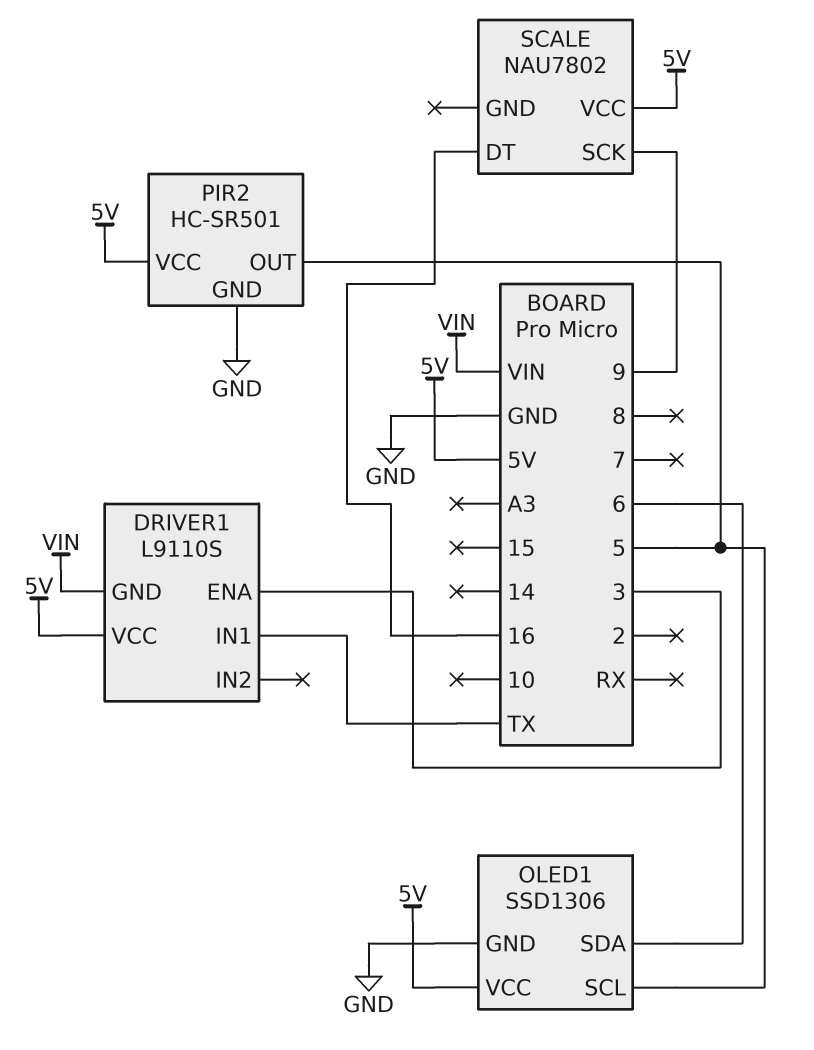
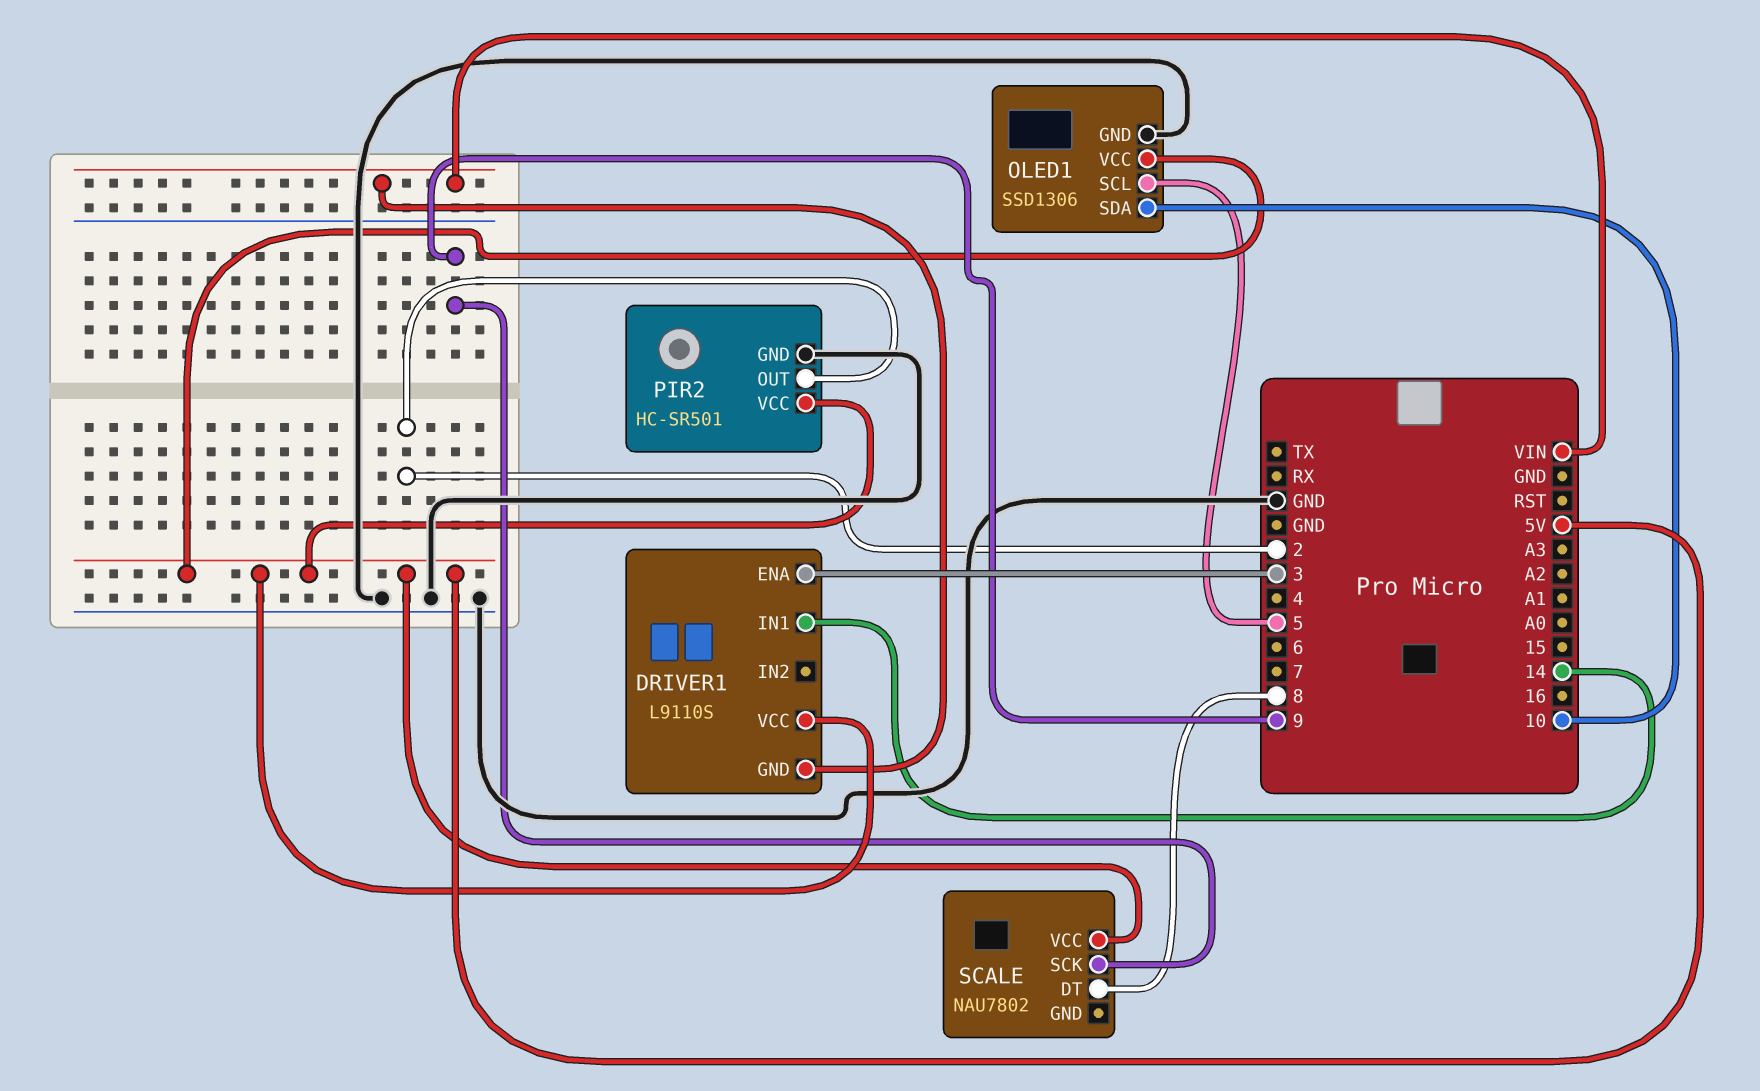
DRIVER1 pin IN1: TX -> 14
OLED1 pin SDA: 6 -> 10
PIR2 pin OUT: 5 -> 2
SCALE pin DT: 16 -> 8

